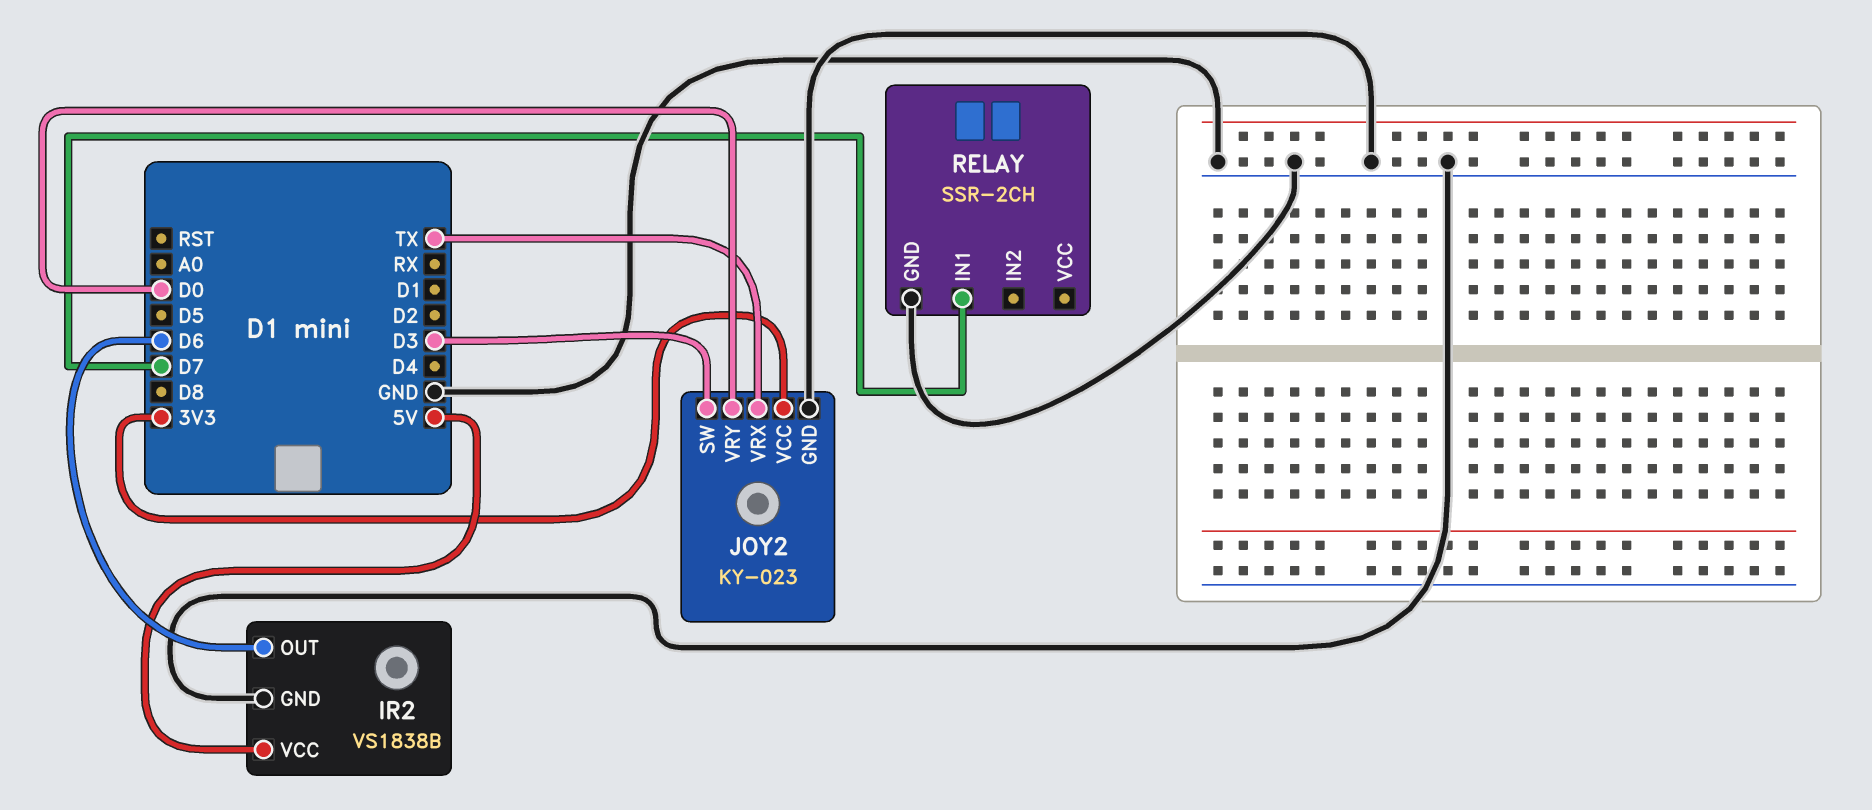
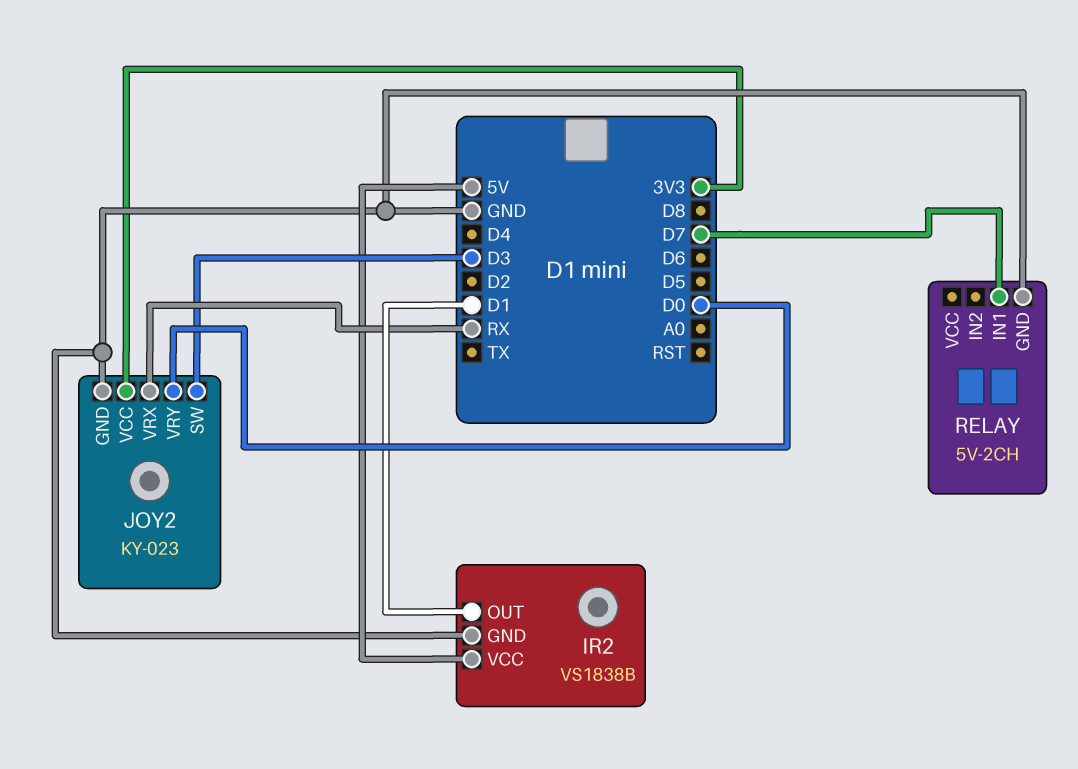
IR2 pin OUT: D6 -> D1
JOY2 pin VRX: TX -> RX
RELAY: SSR-2CH -> 5V-2CH

